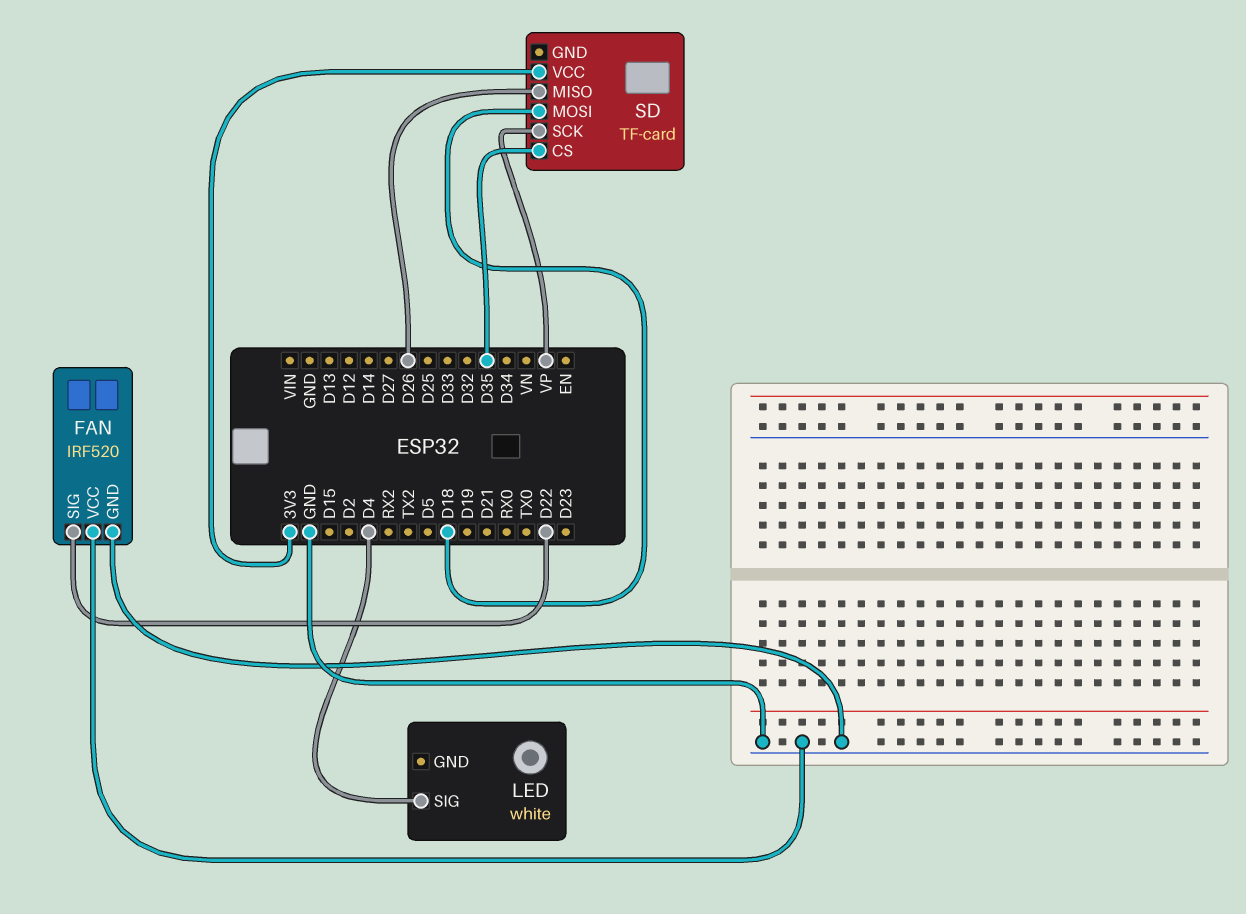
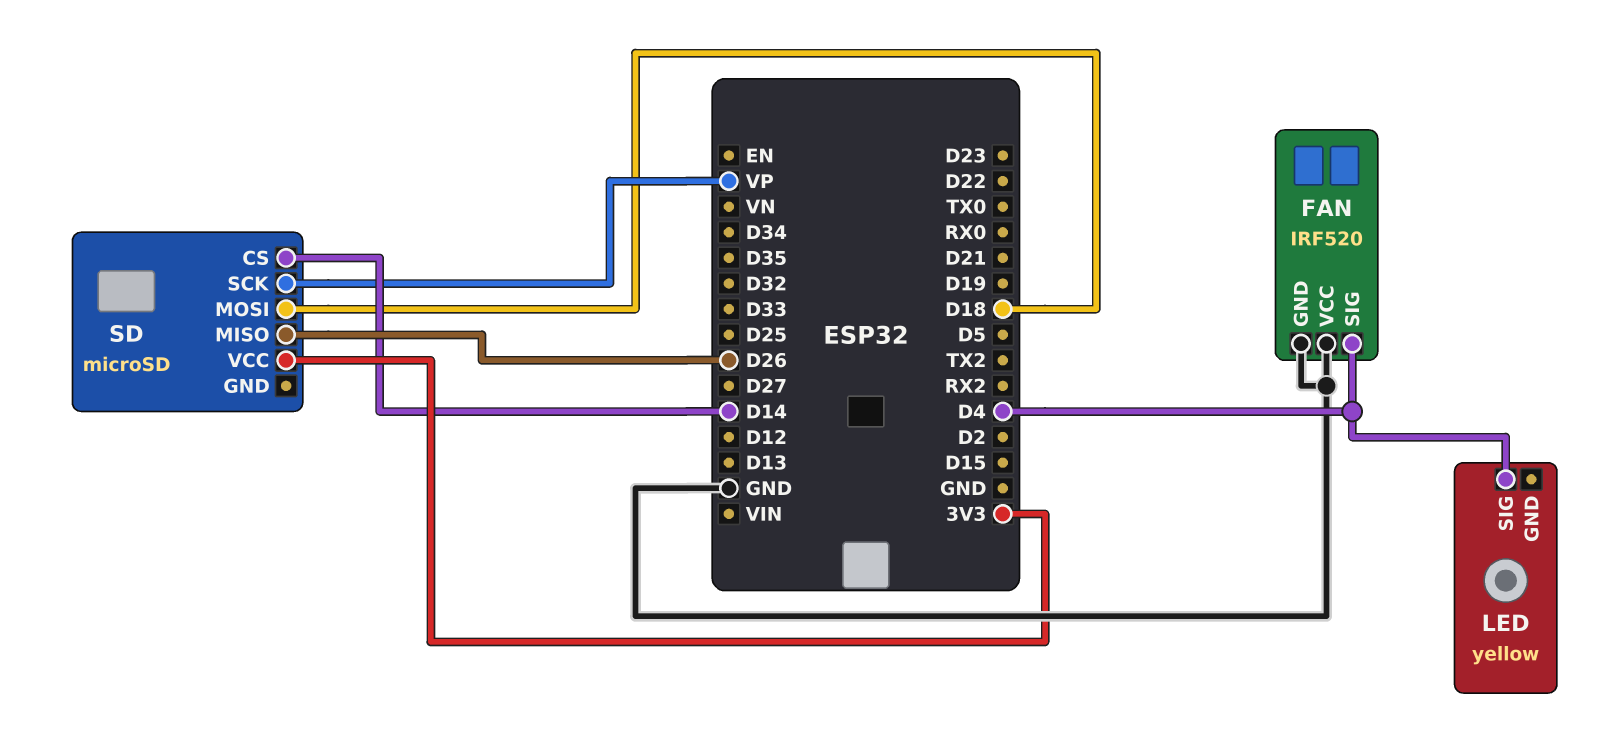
FAN pin SIG: D22 -> D4
LED: white -> yellow
SD: TF-card -> microSD
SD pin CS: D35 -> D14

